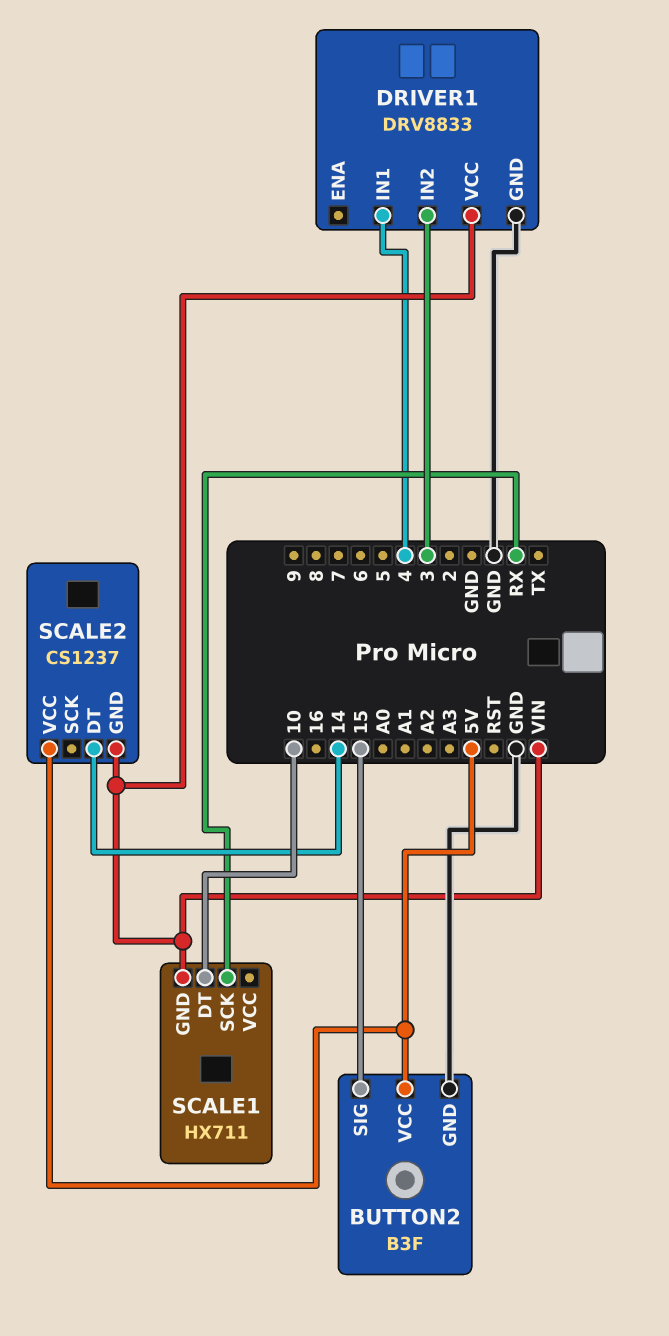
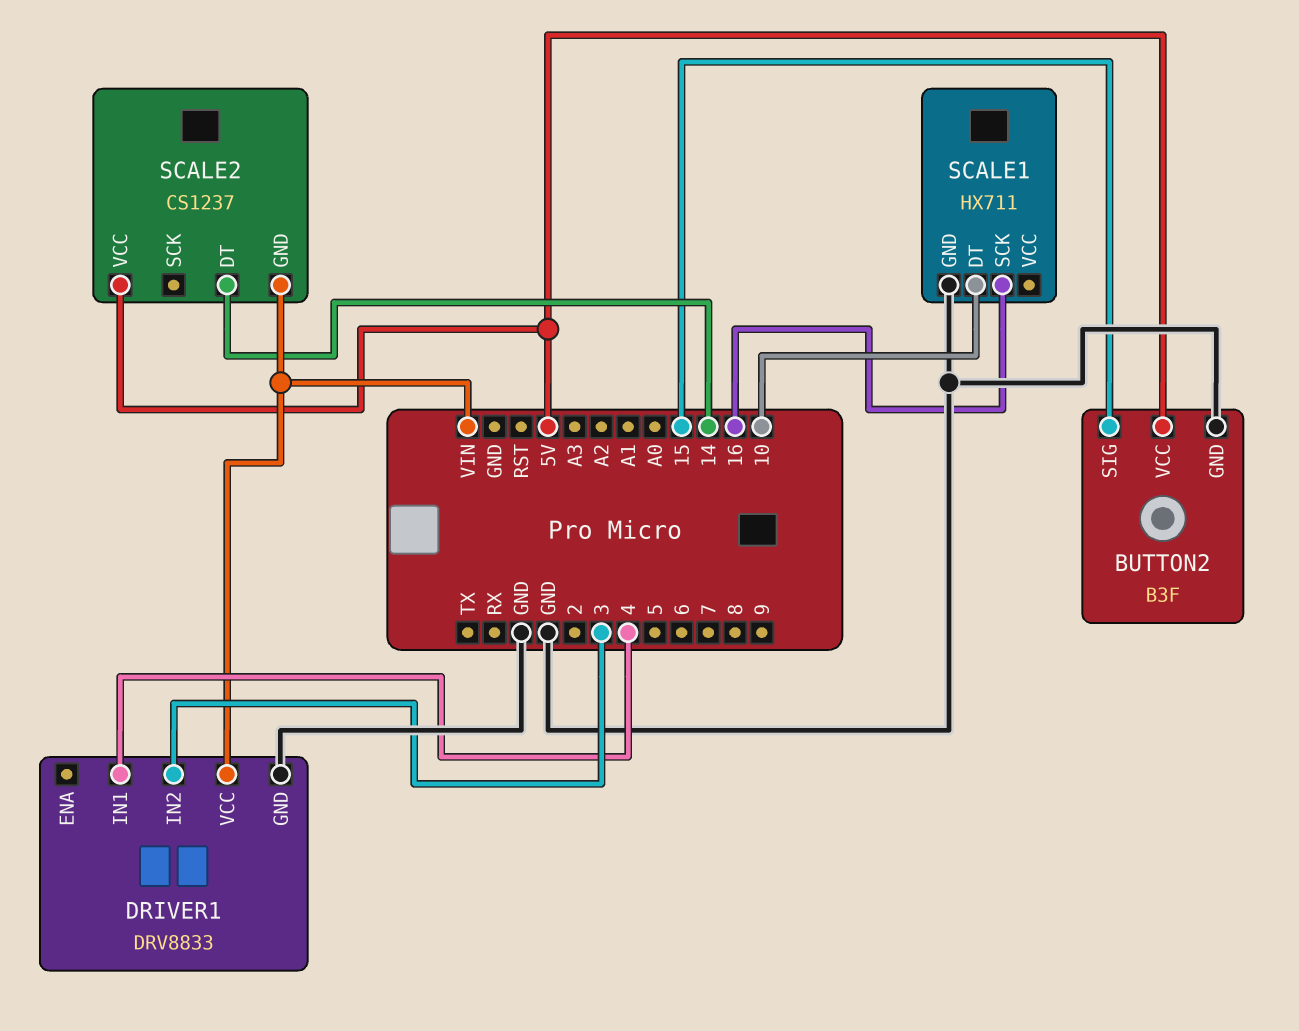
SCALE1 pin GND: VIN -> GND
SCALE1 pin SCK: RX -> 16

